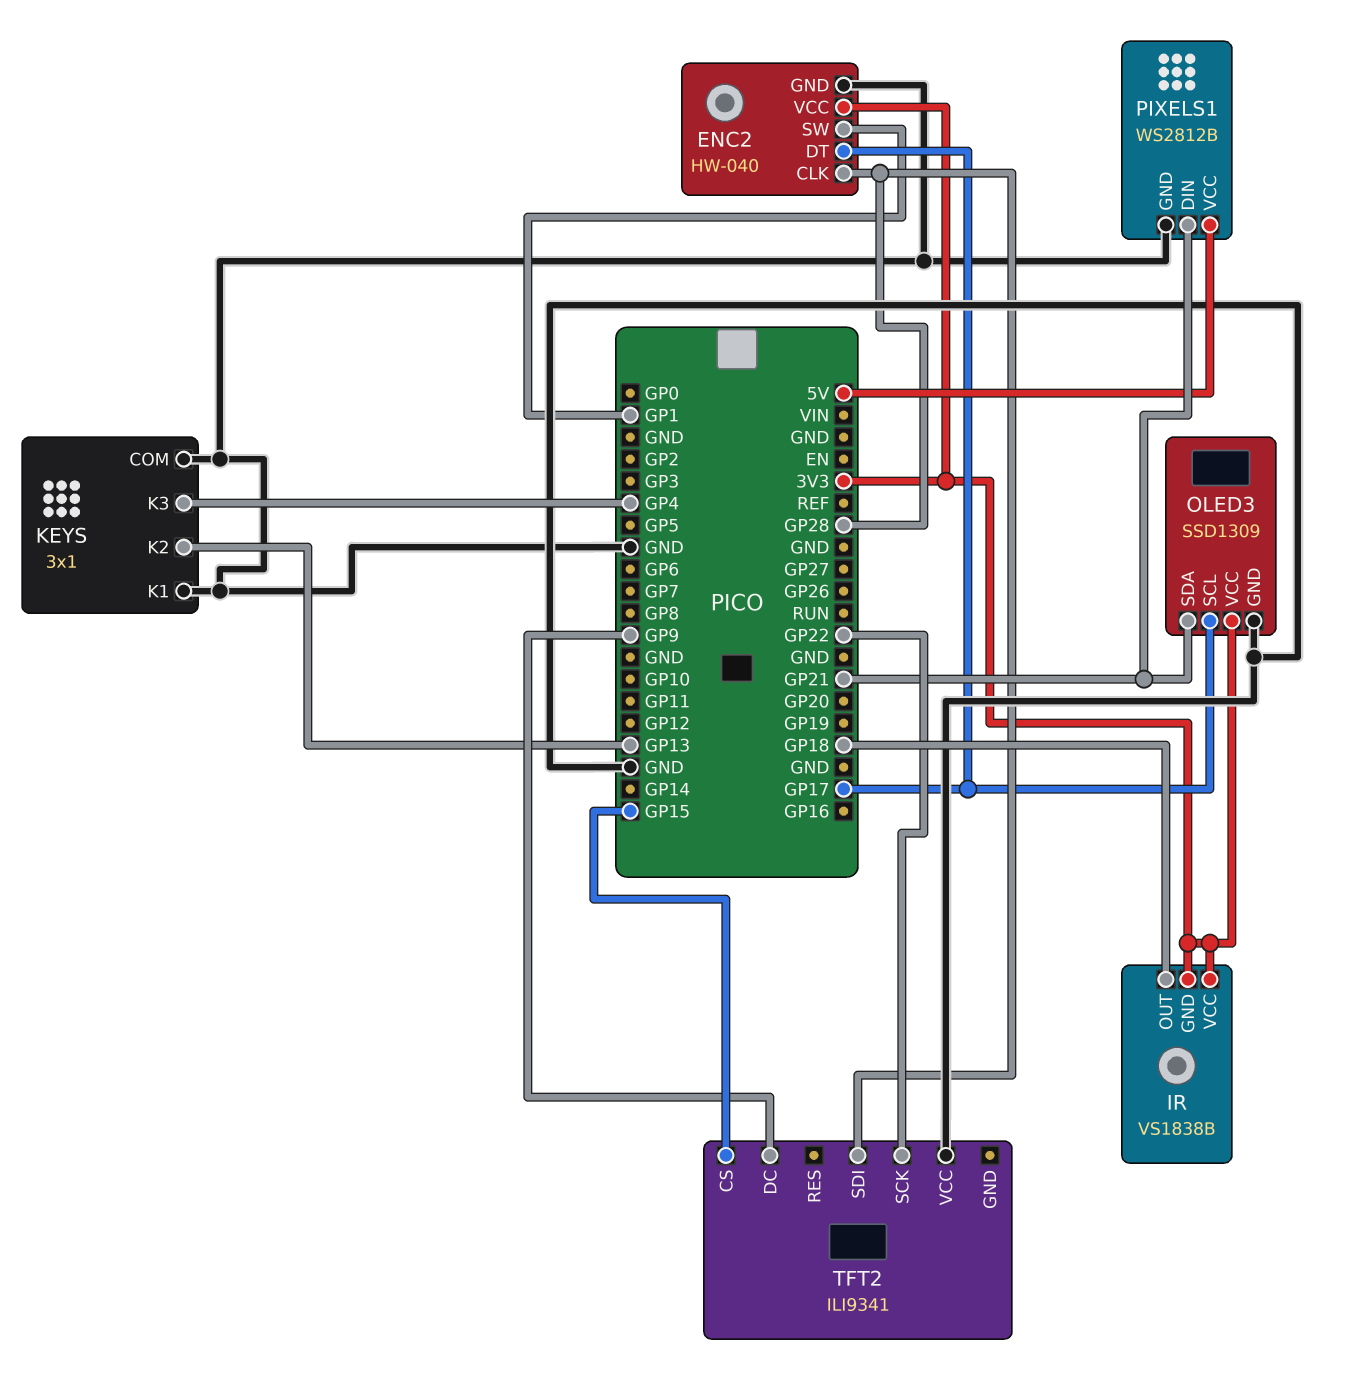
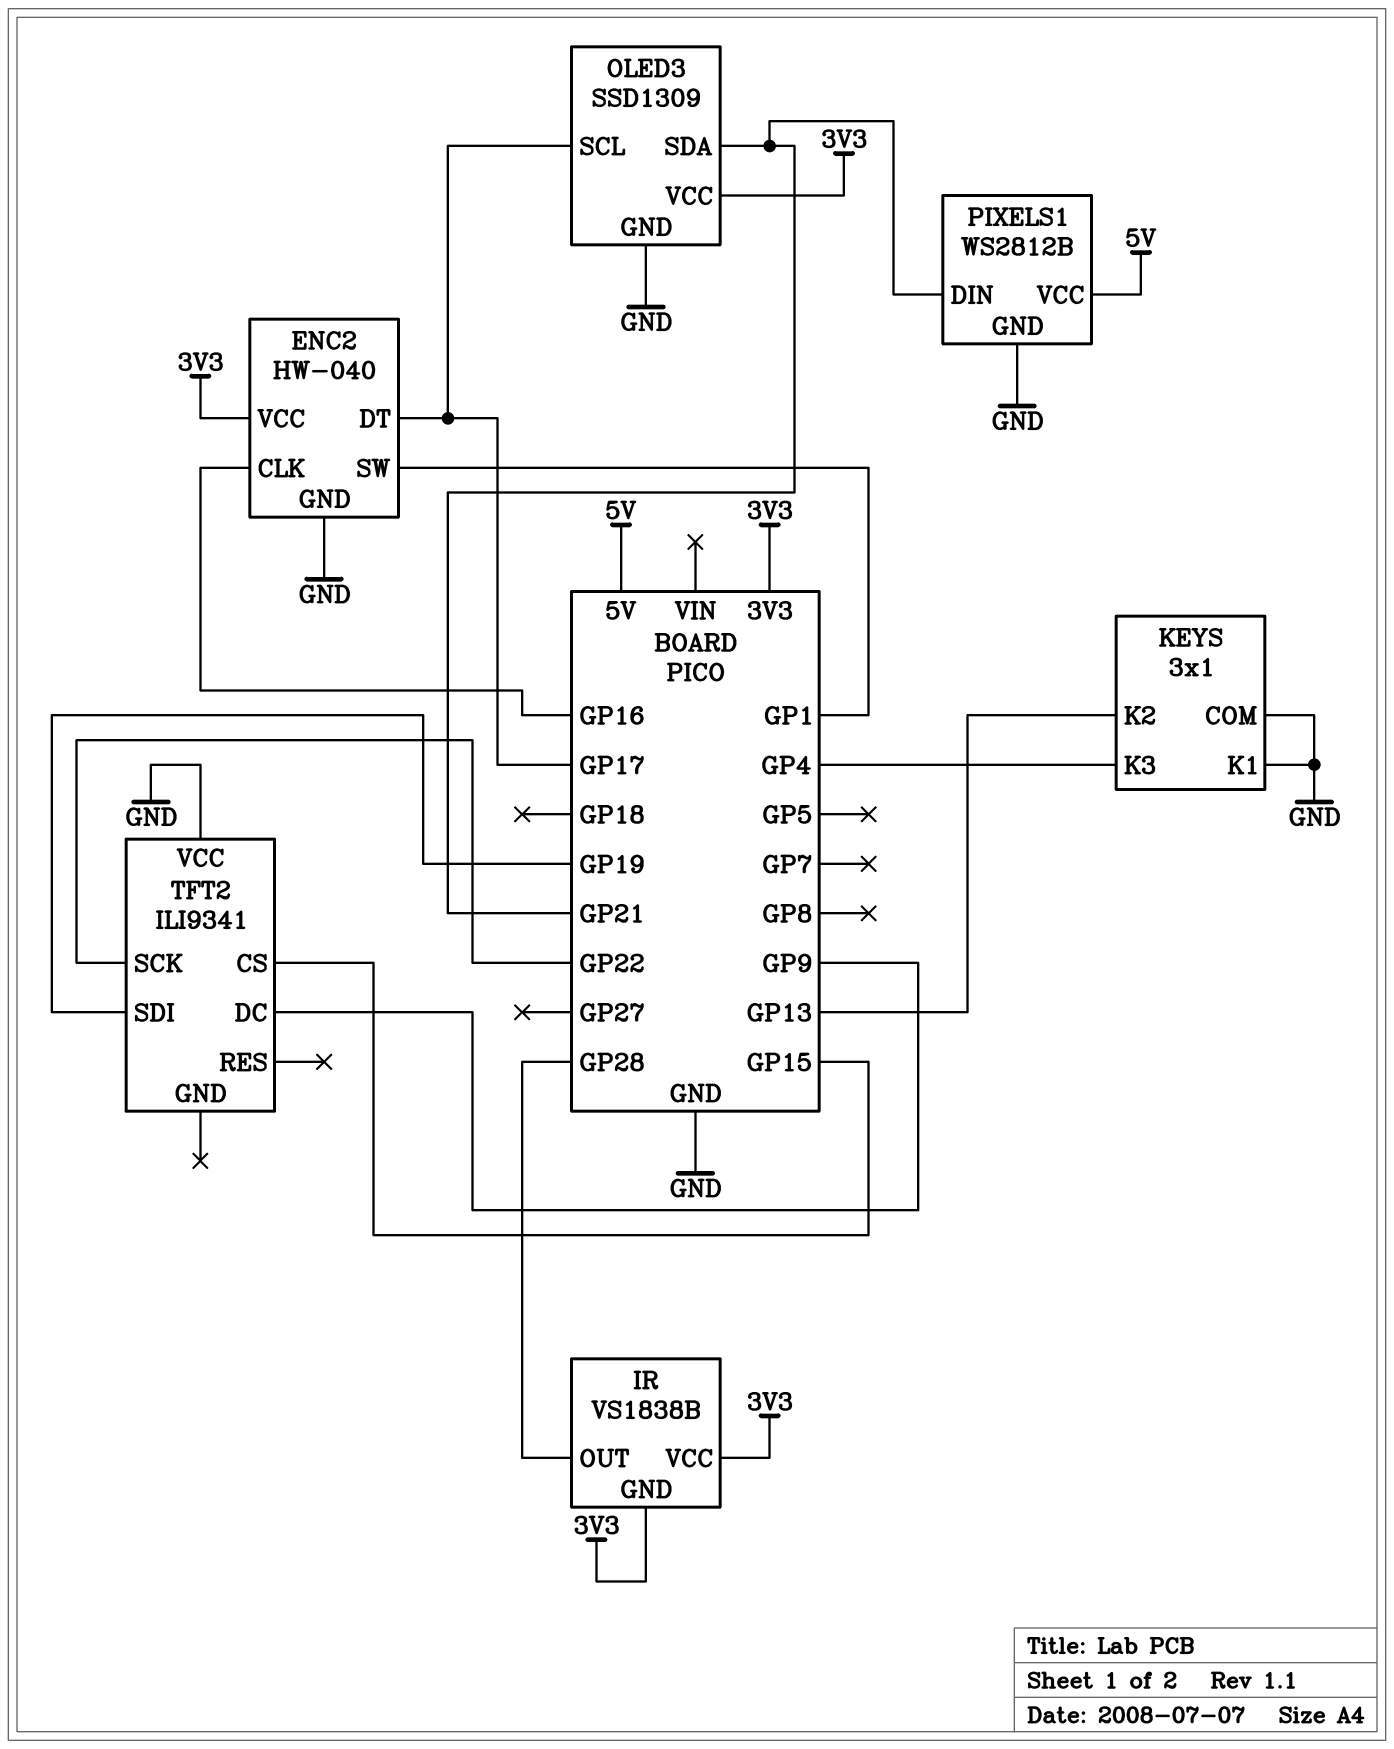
ENC2 pin CLK: GP28 -> GP16
IR pin OUT: GP18 -> GP28
TFT2 pin SDI: GP28 -> GP19

